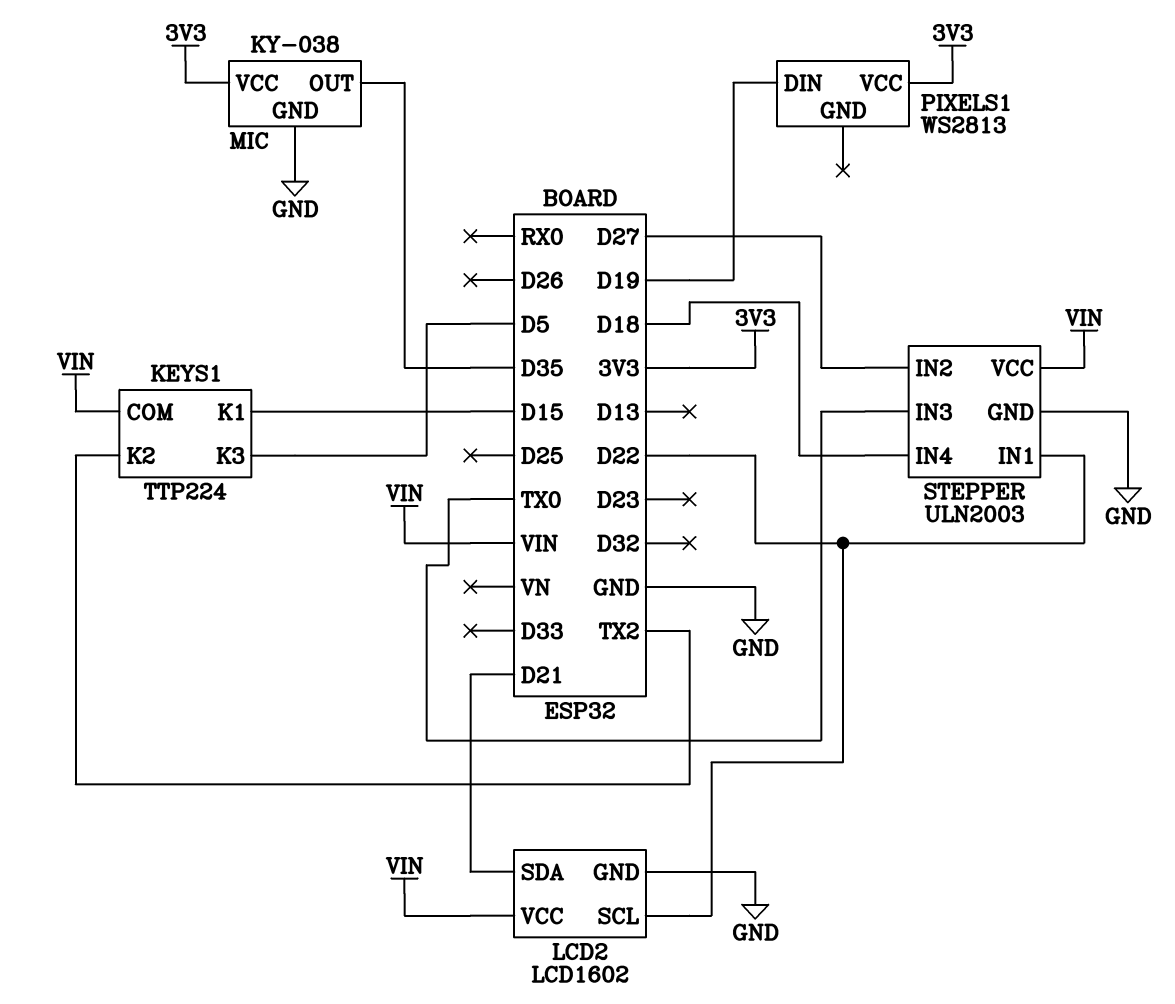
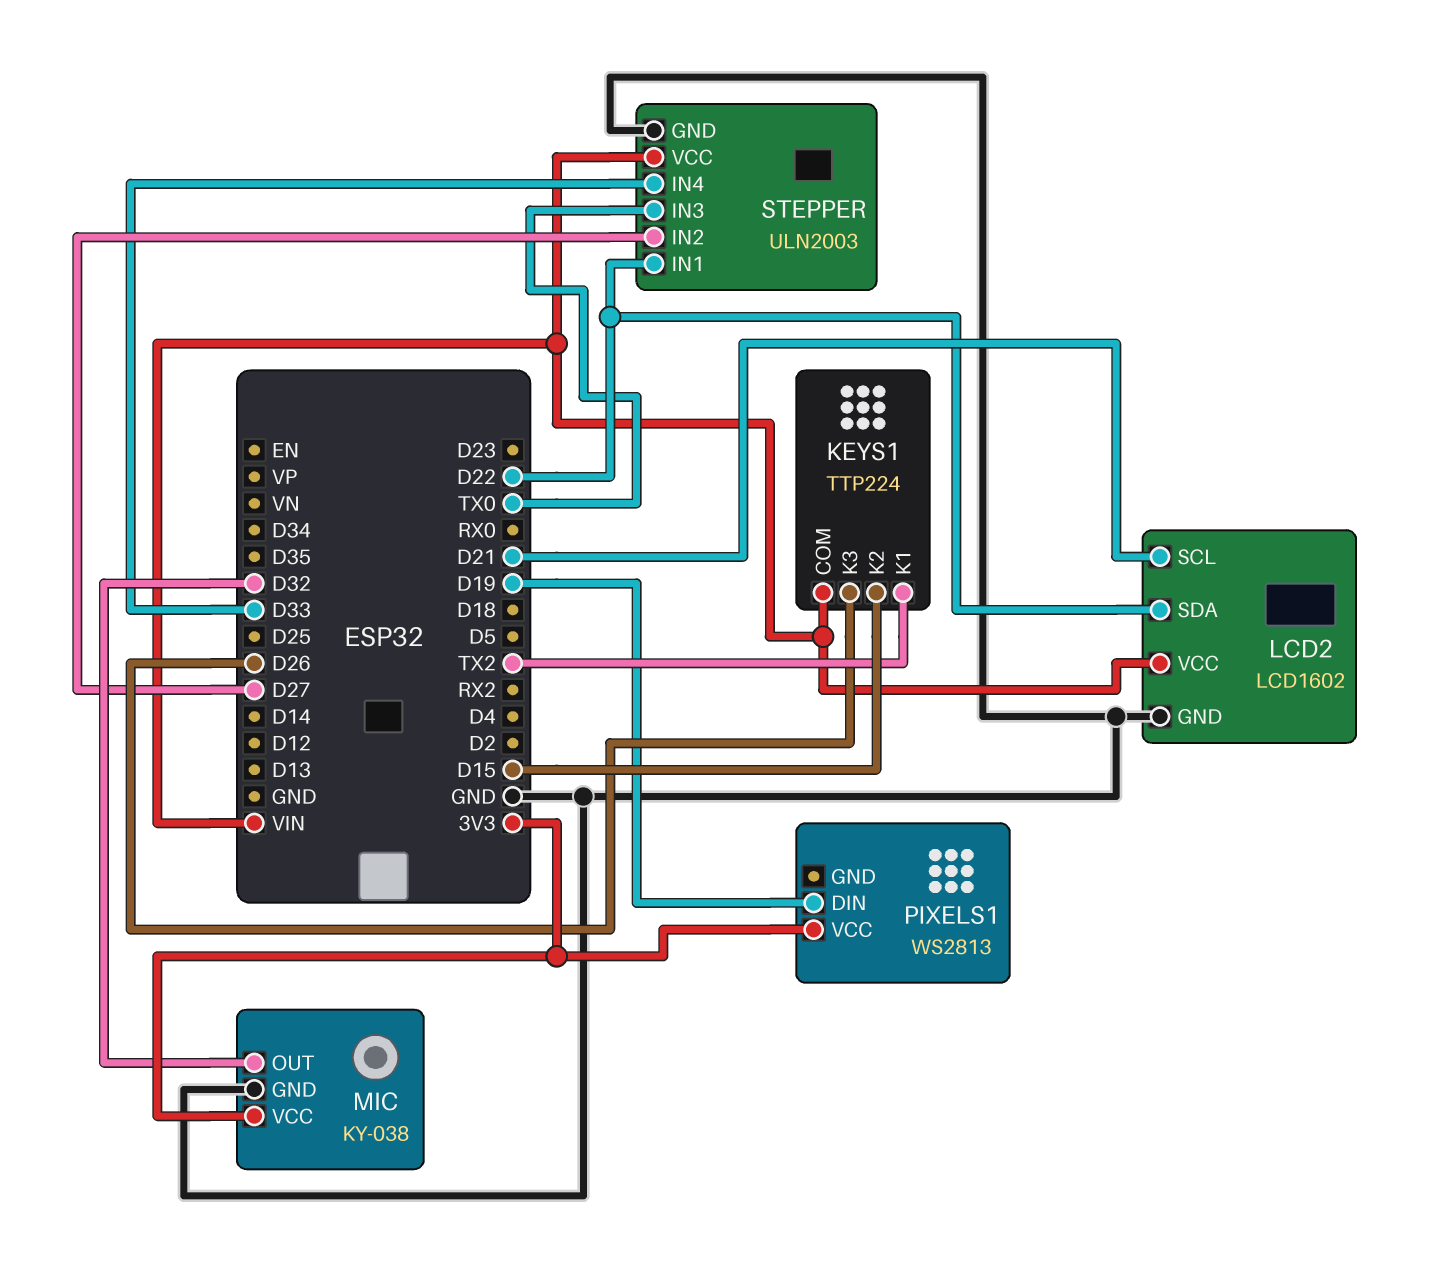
KEYS1 pin K1: D15 -> TX2
KEYS1 pin K2: TX2 -> D15
KEYS1 pin K3: D5 -> D26
LCD2 pin SCL: D22 -> D21
LCD2 pin SDA: D21 -> D22
MIC pin OUT: D35 -> D32
STEPPER pin IN4: D18 -> D33

